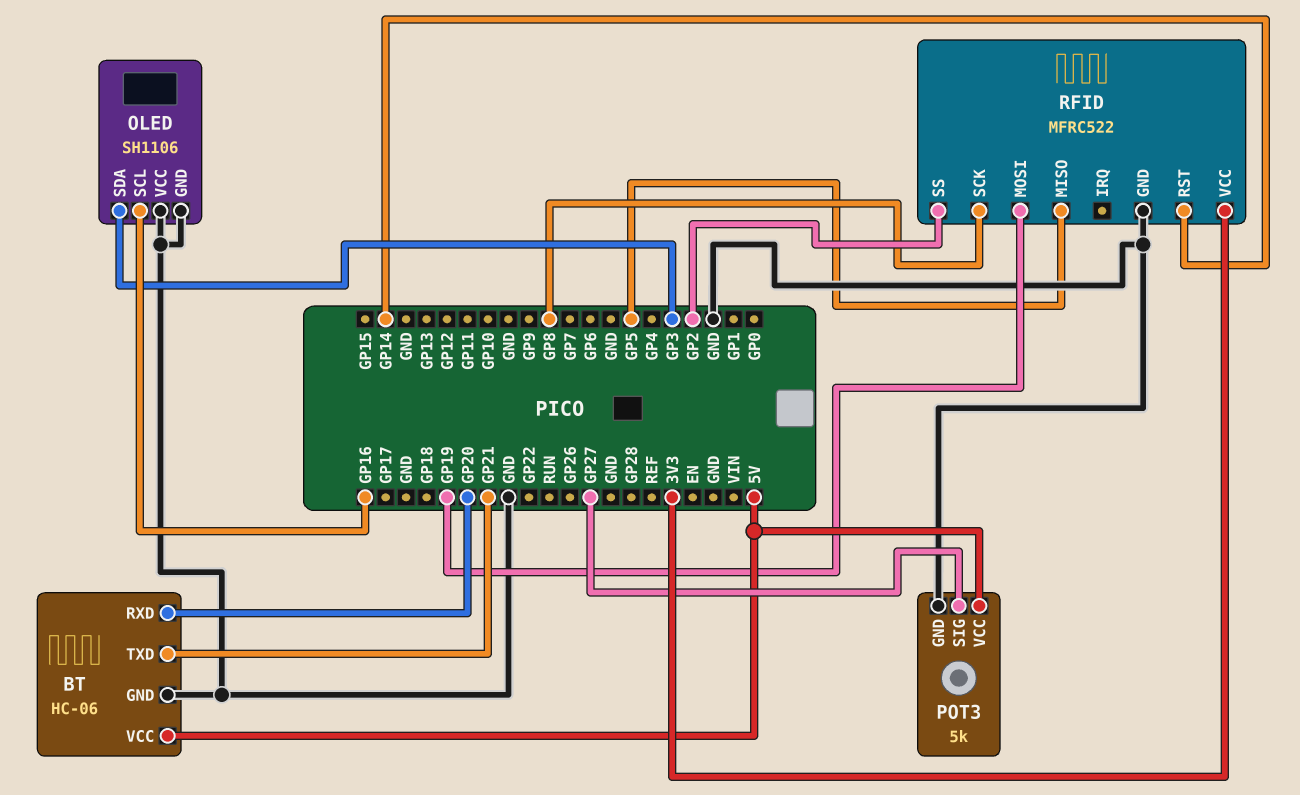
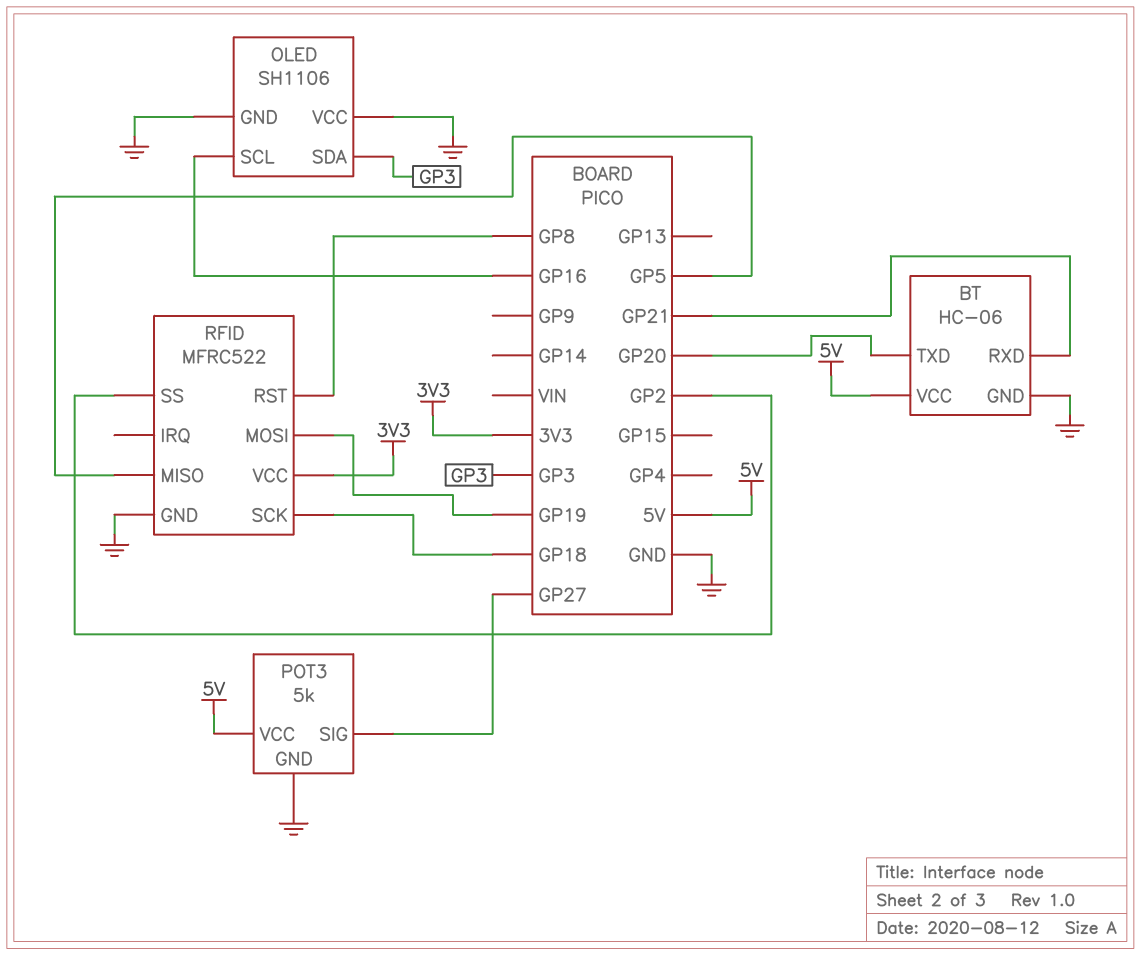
BT pin RXD: GP20 -> GP21
BT pin TXD: GP21 -> GP20
RFID pin RST: GP14 -> GP8
RFID pin SCK: GP8 -> GP18

